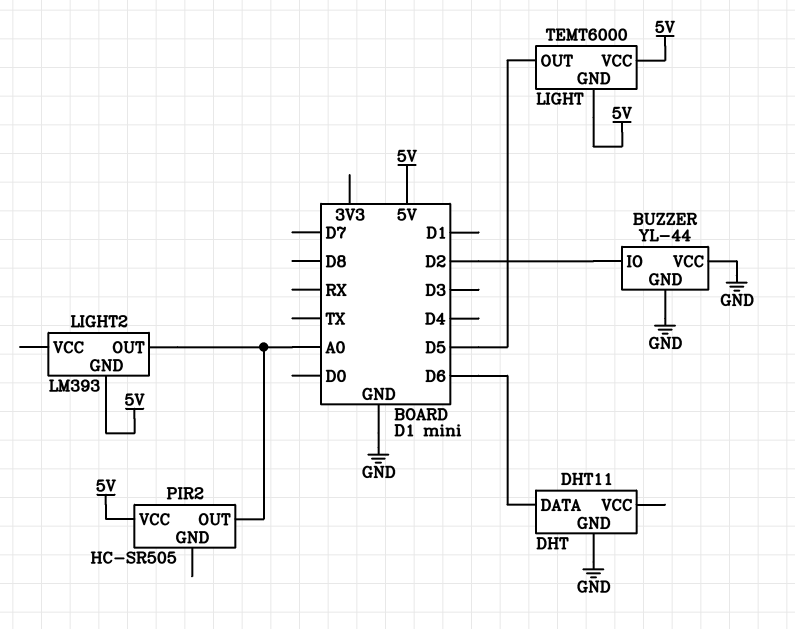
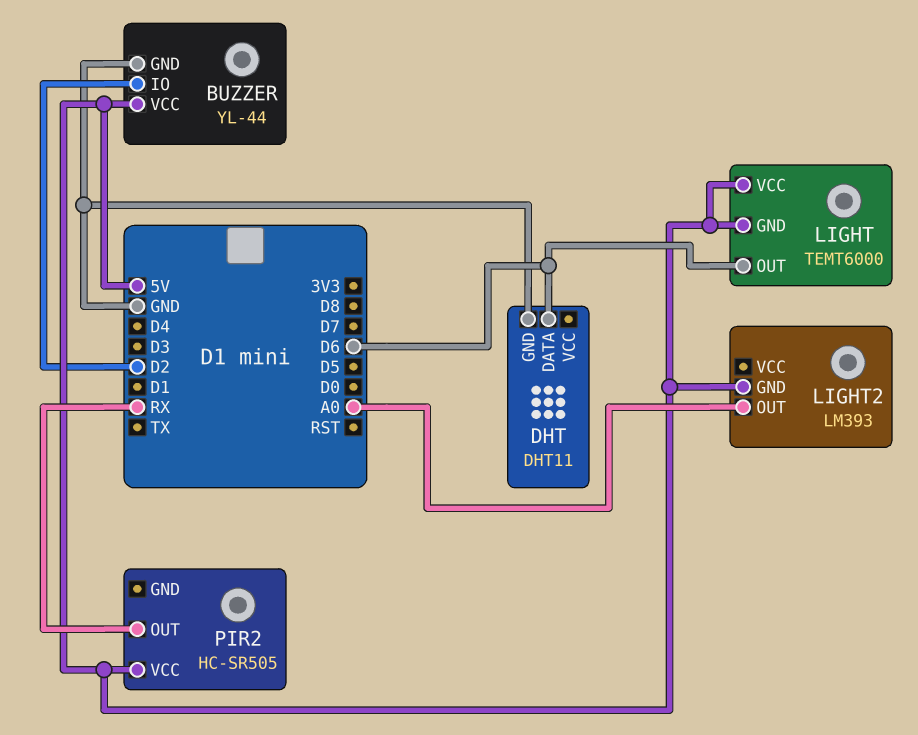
BUZZER pin VCC: GND -> 5V
LIGHT pin OUT: D5 -> D6
PIR2 pin OUT: A0 -> RX

